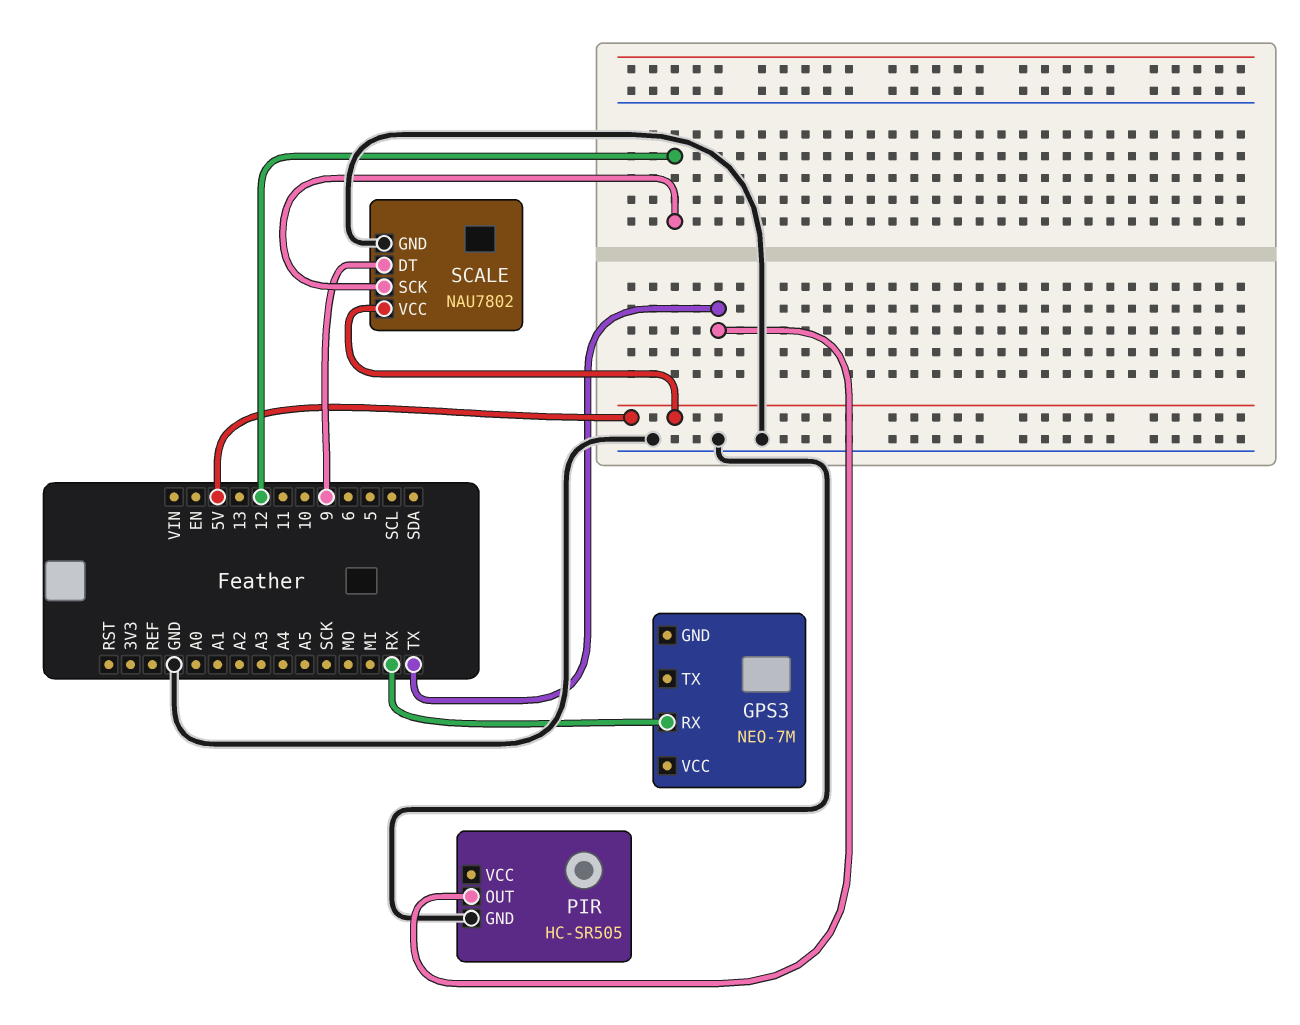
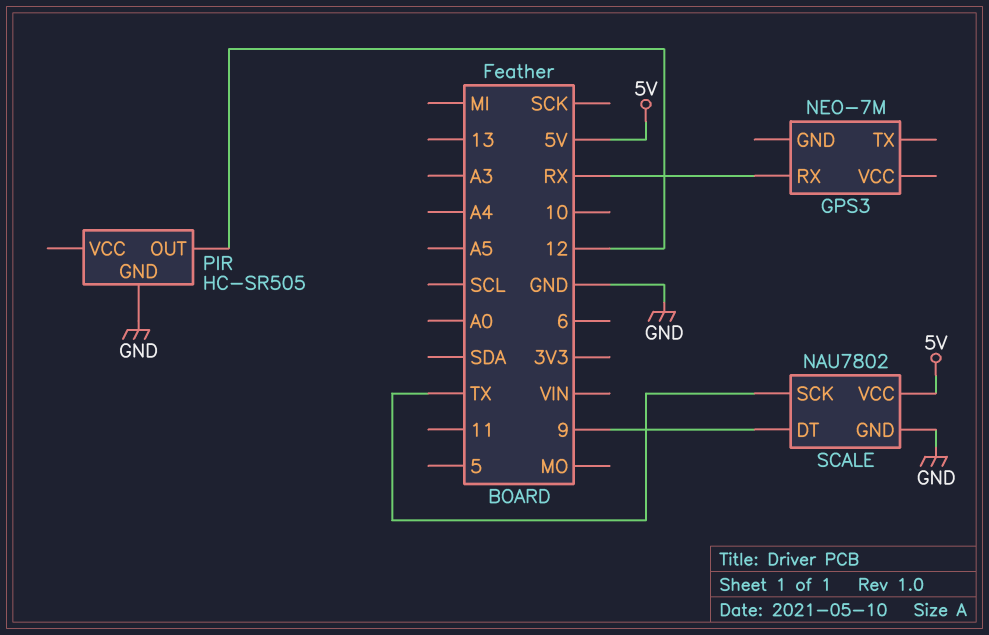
PIR pin OUT: TX -> 12
SCALE pin SCK: 12 -> TX

